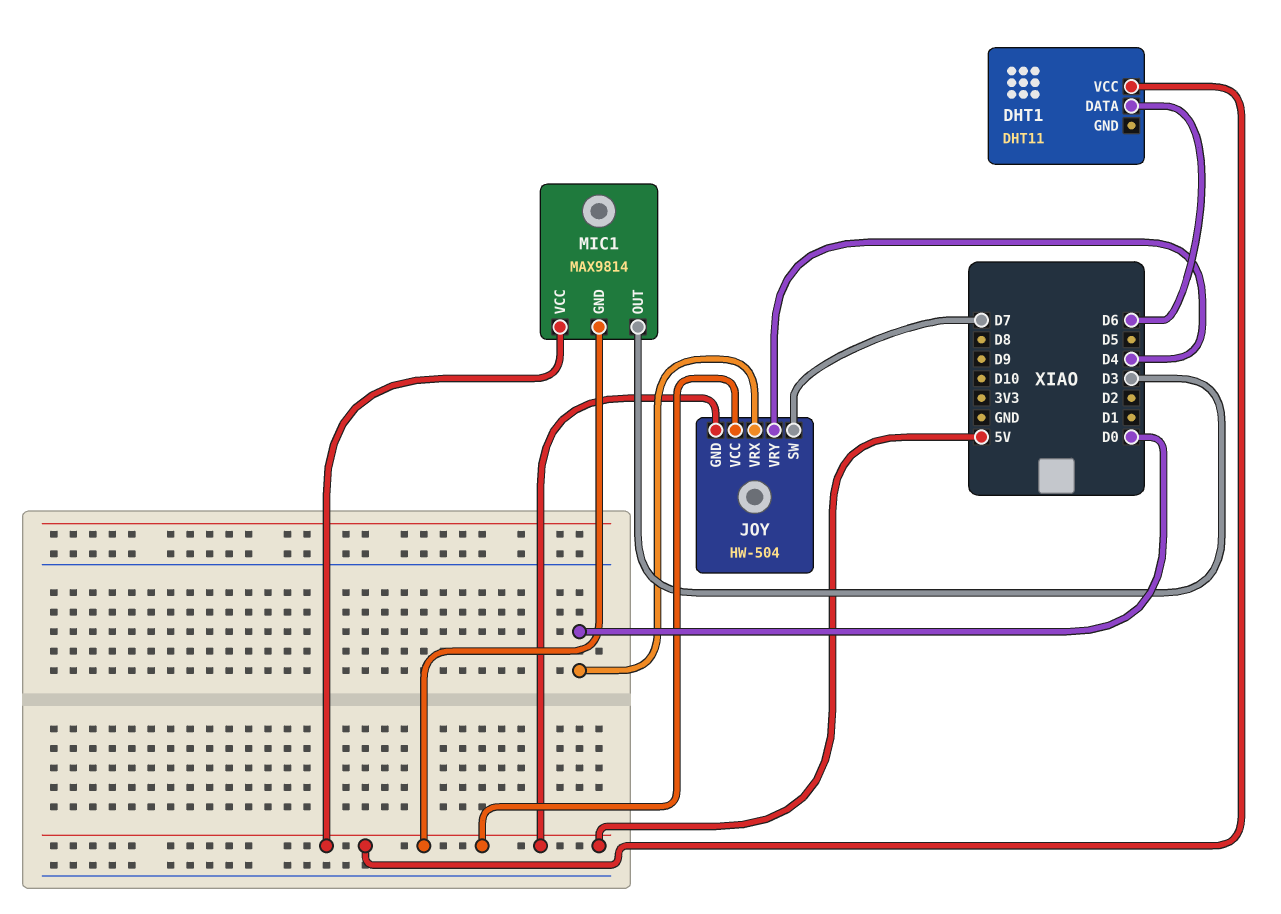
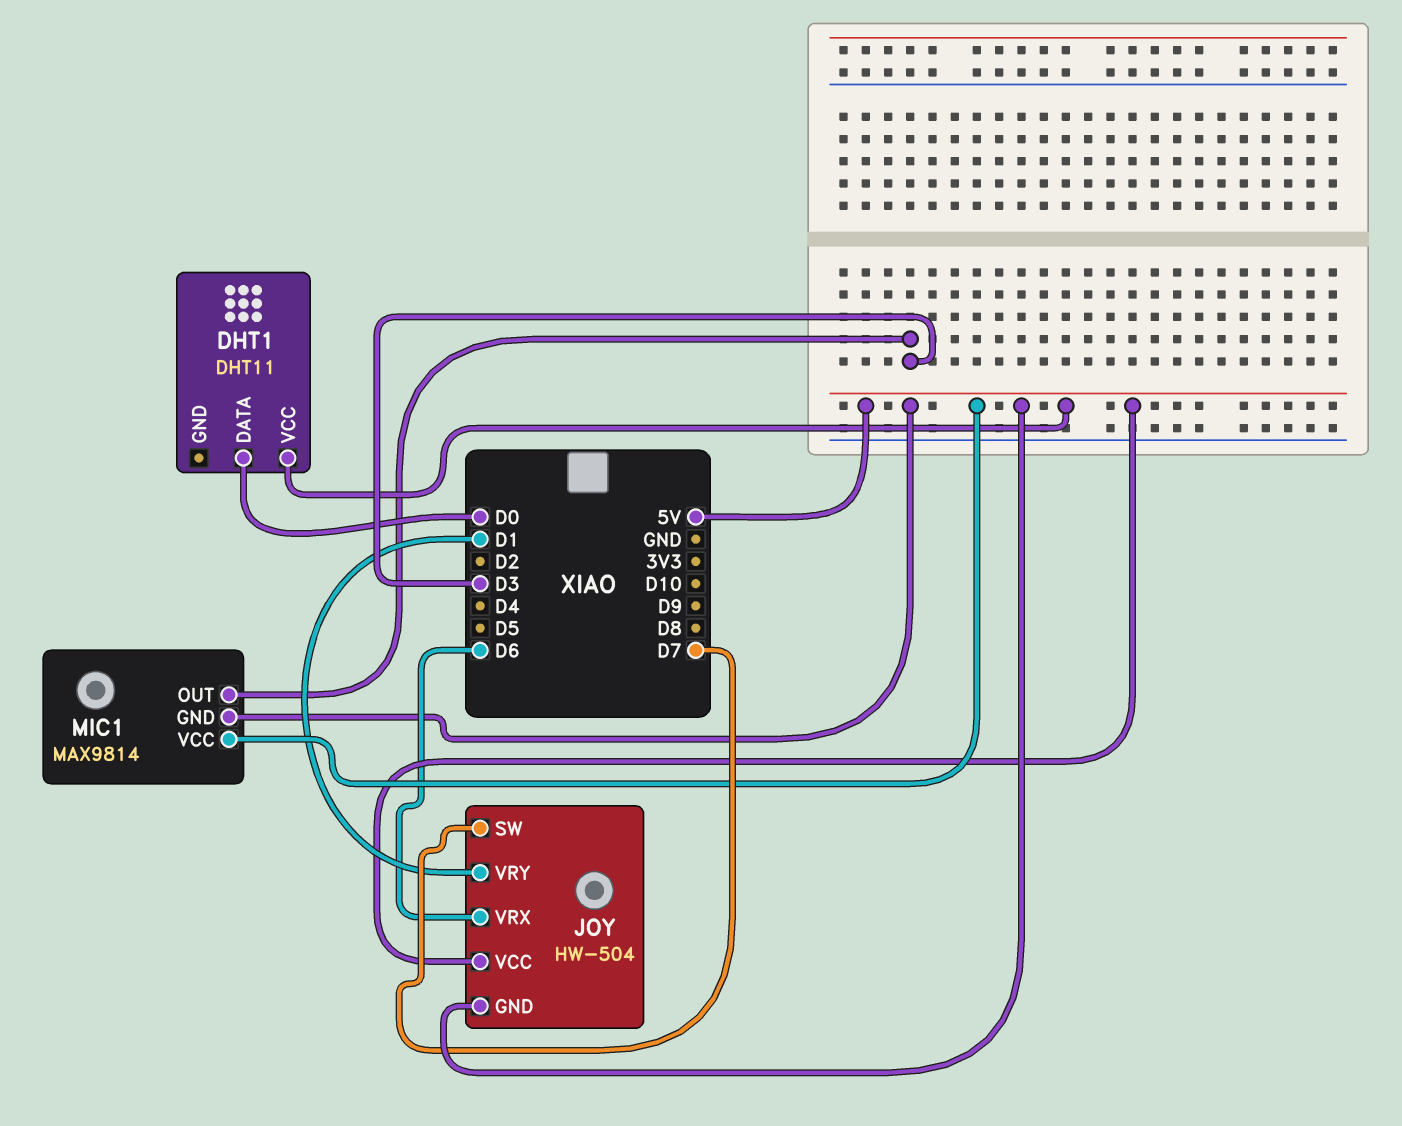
DHT1 pin DATA: D6 -> D0
JOY pin VRX: D0 -> D6
JOY pin VRY: D4 -> D1

